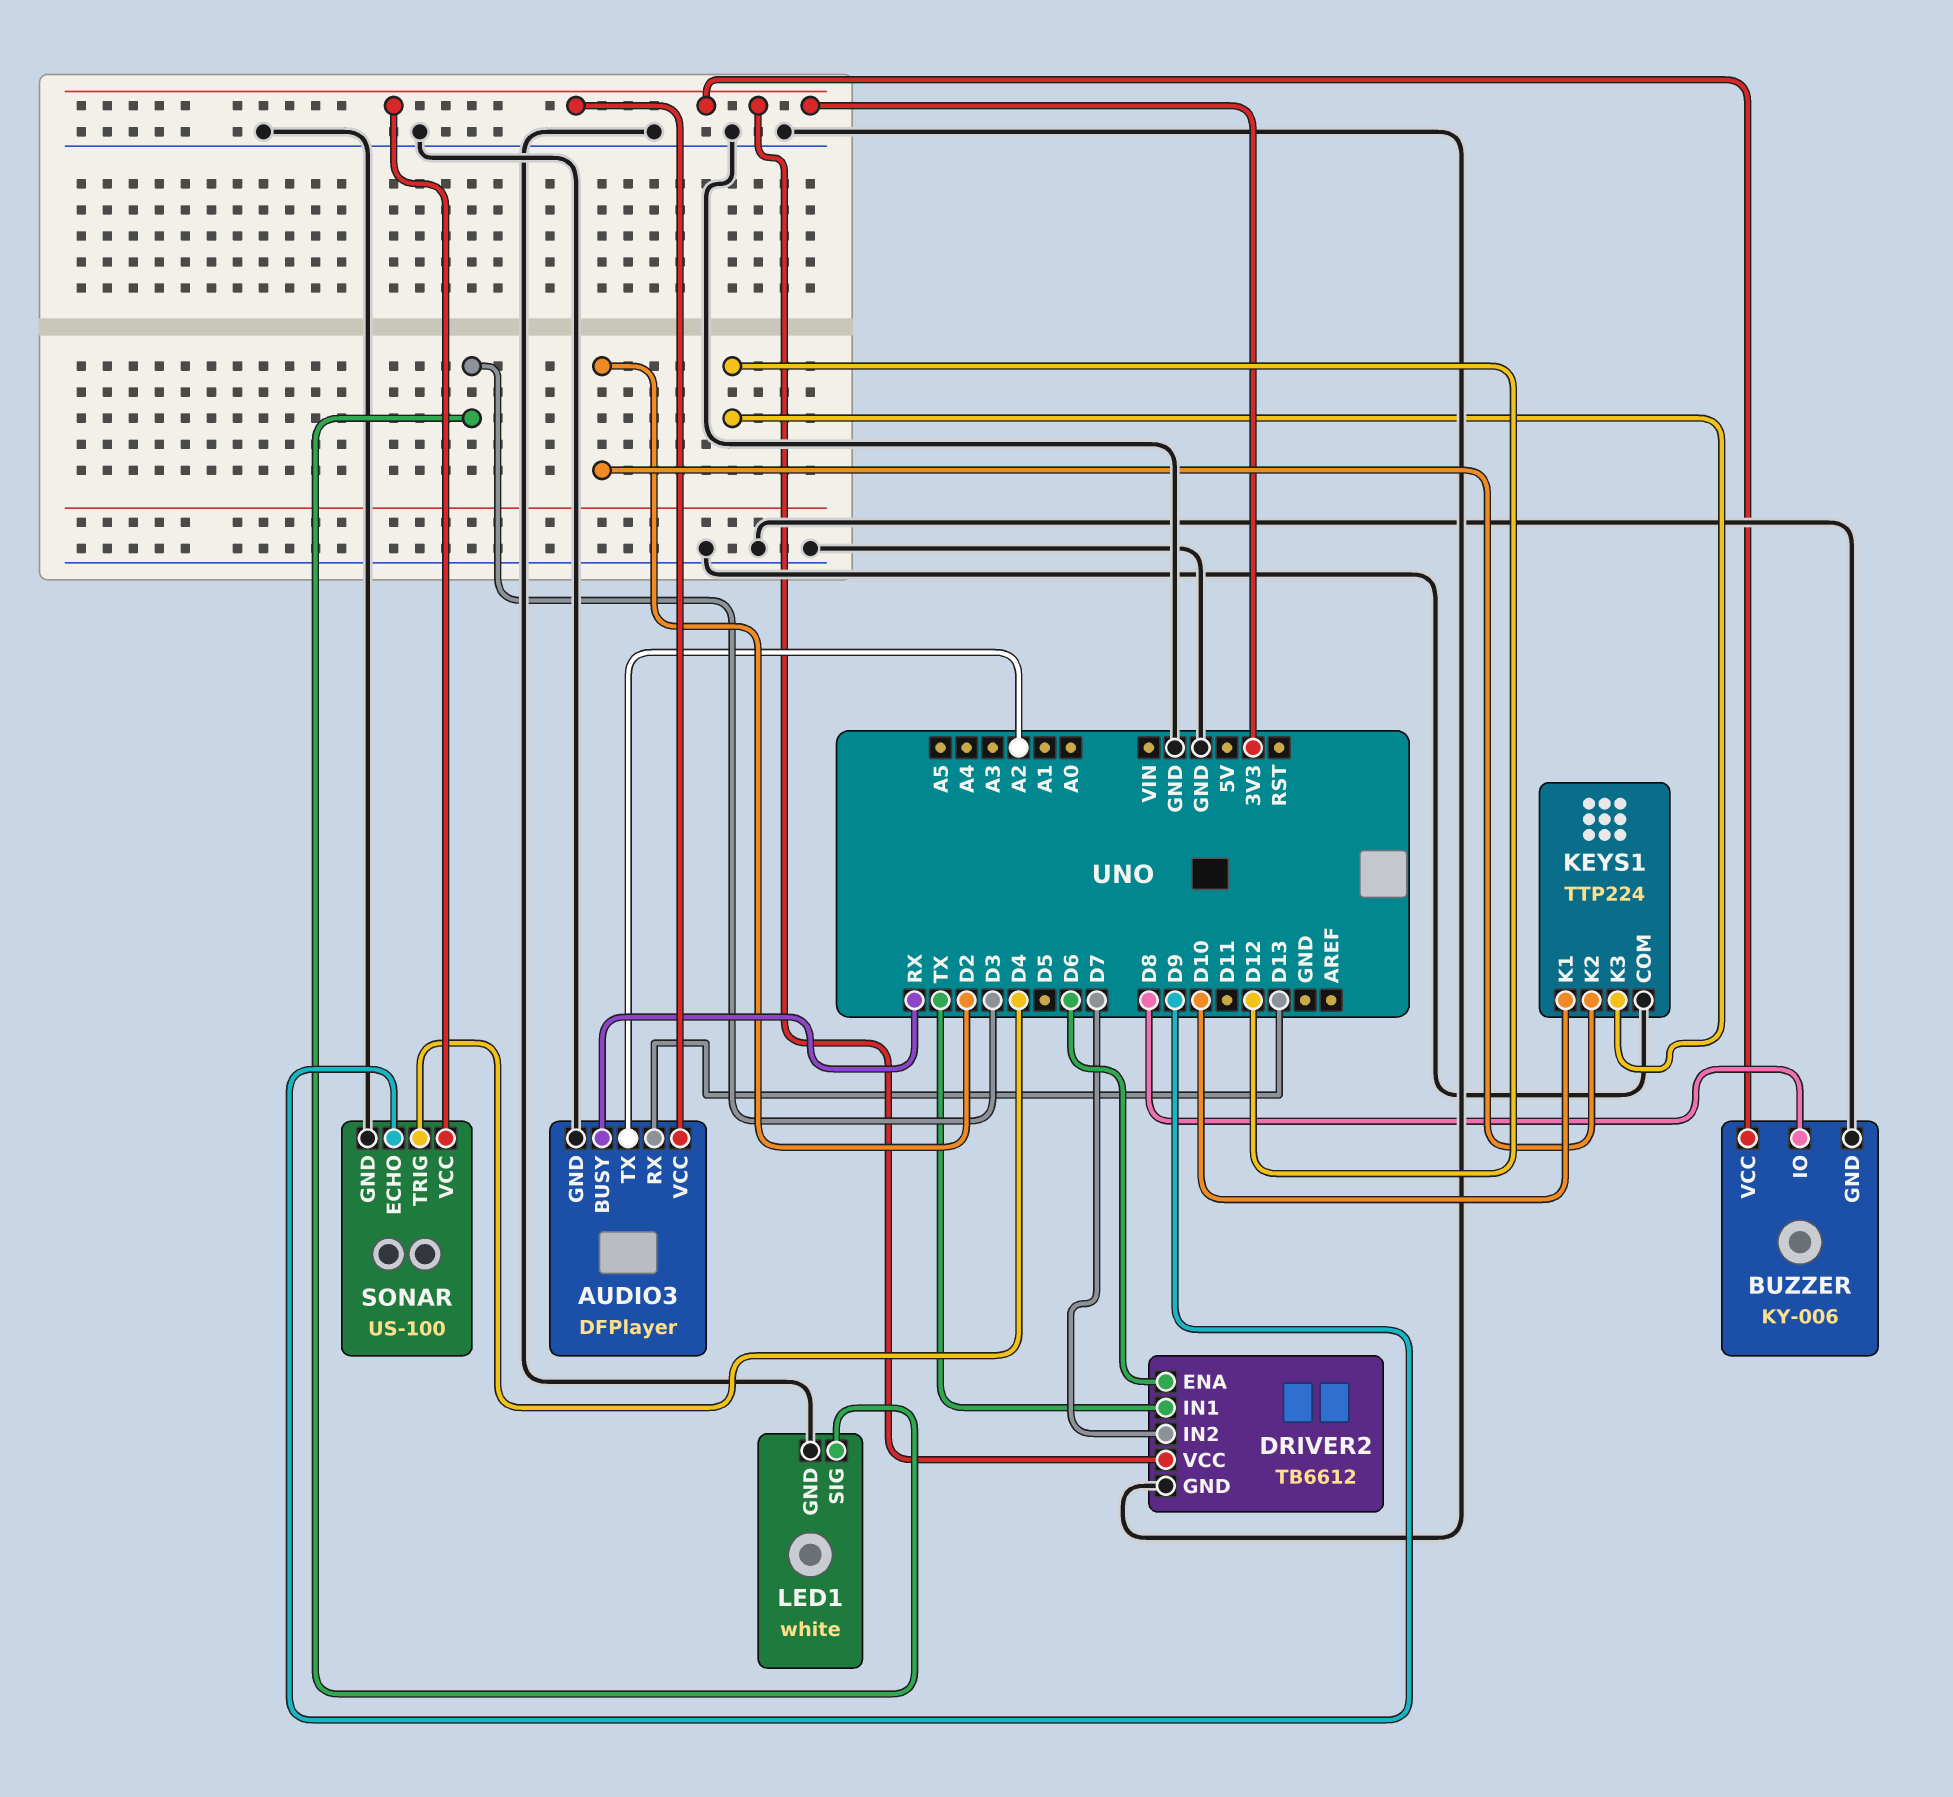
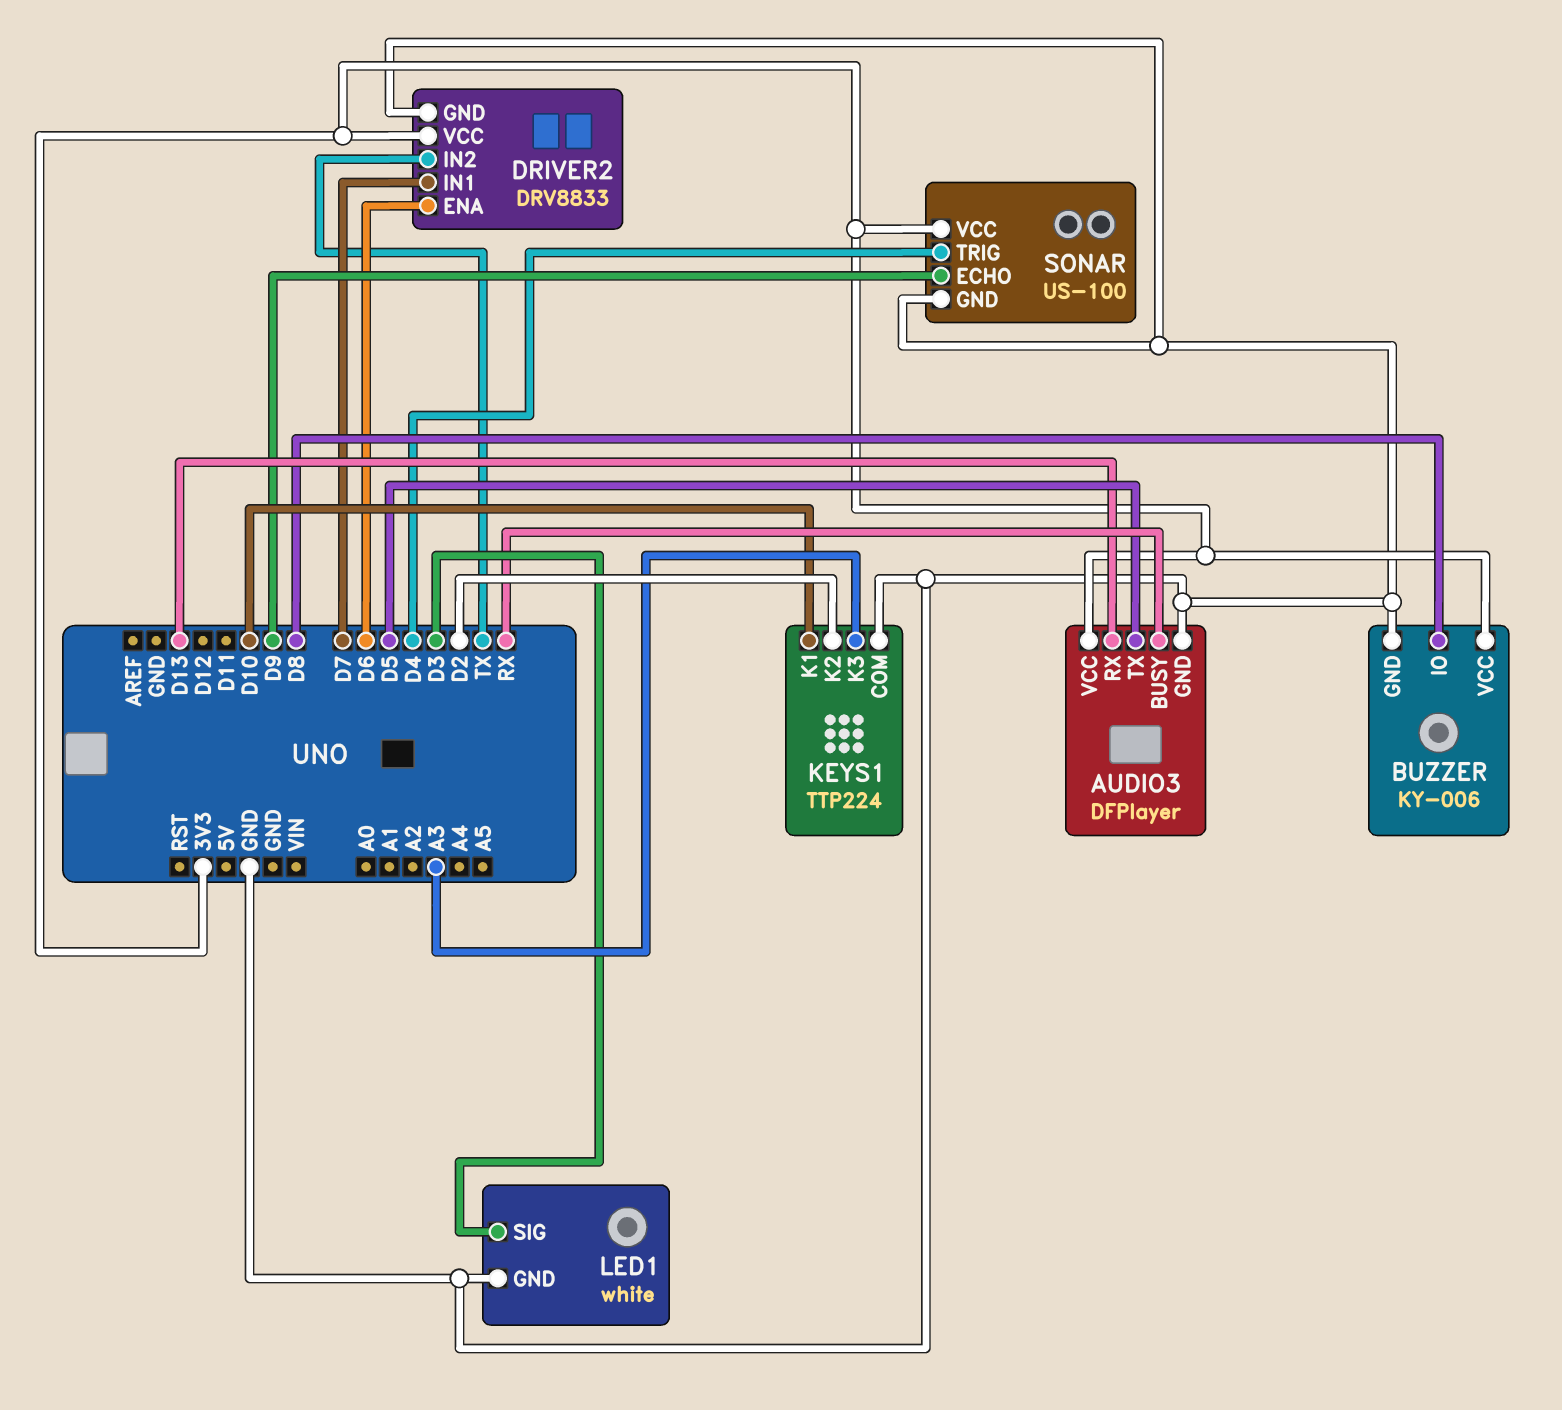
AUDIO3 pin TX: A2 -> D5
DRIVER2: TB6612 -> DRV8833
DRIVER2 pin IN1: TX -> D7
DRIVER2 pin IN2: D7 -> TX
KEYS1 pin K3: D12 -> A3

